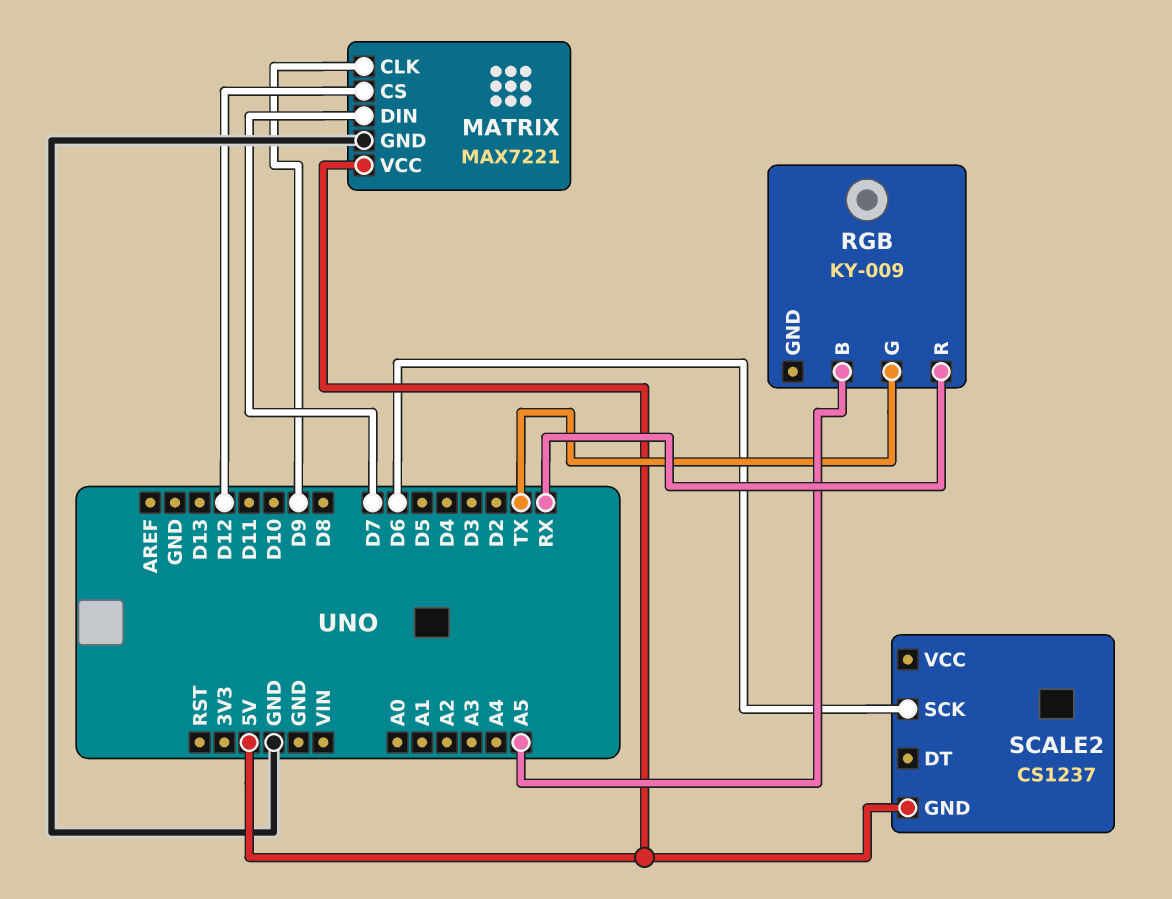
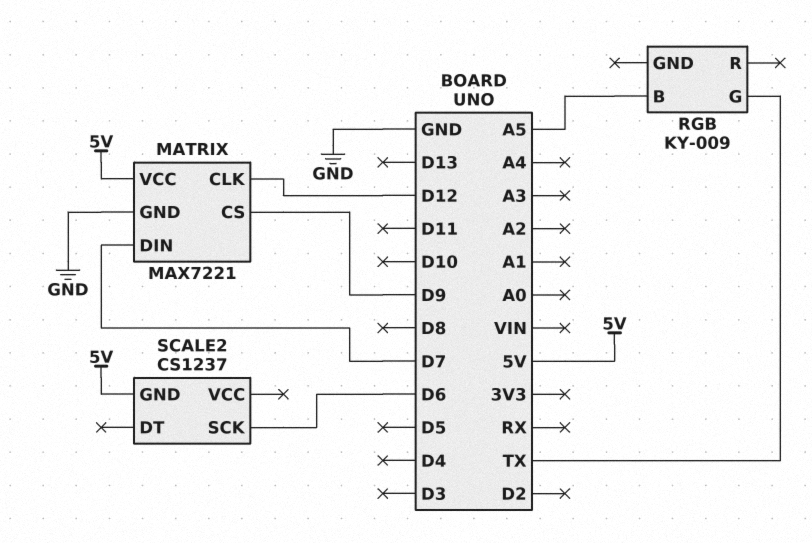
MATRIX pin CLK: D9 -> D12
MATRIX pin CS: D12 -> D9
RGB pin R: RX -> none

